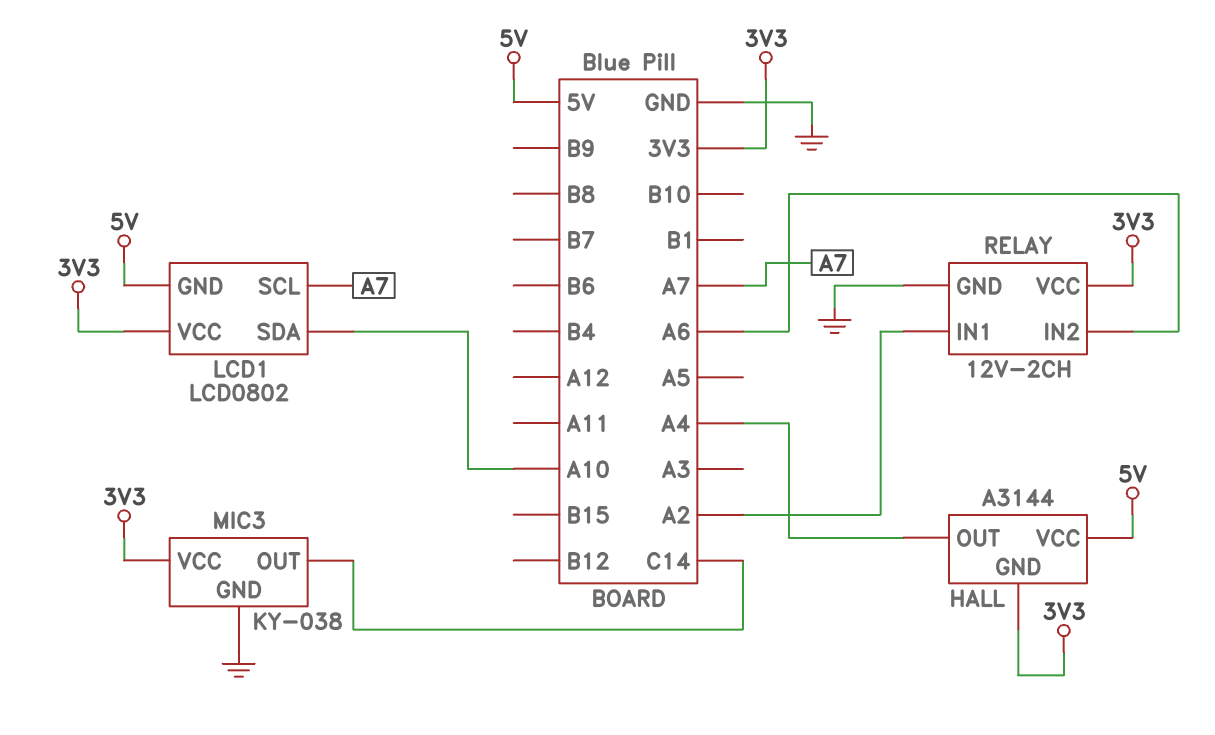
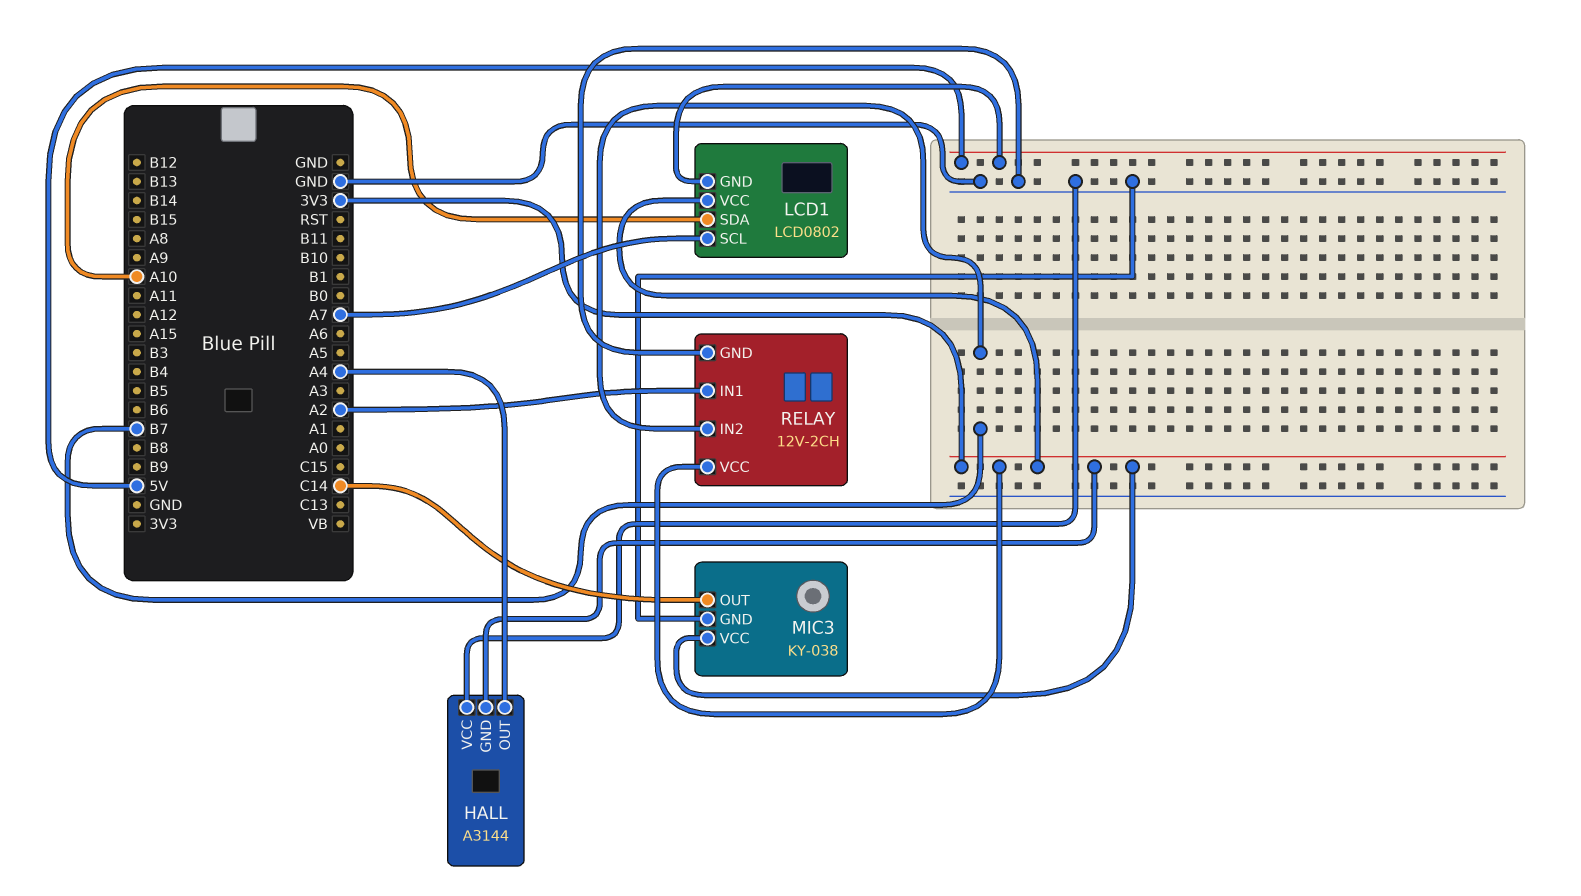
HALL pin VCC: 5V -> GND
RELAY pin IN2: A6 -> B7

